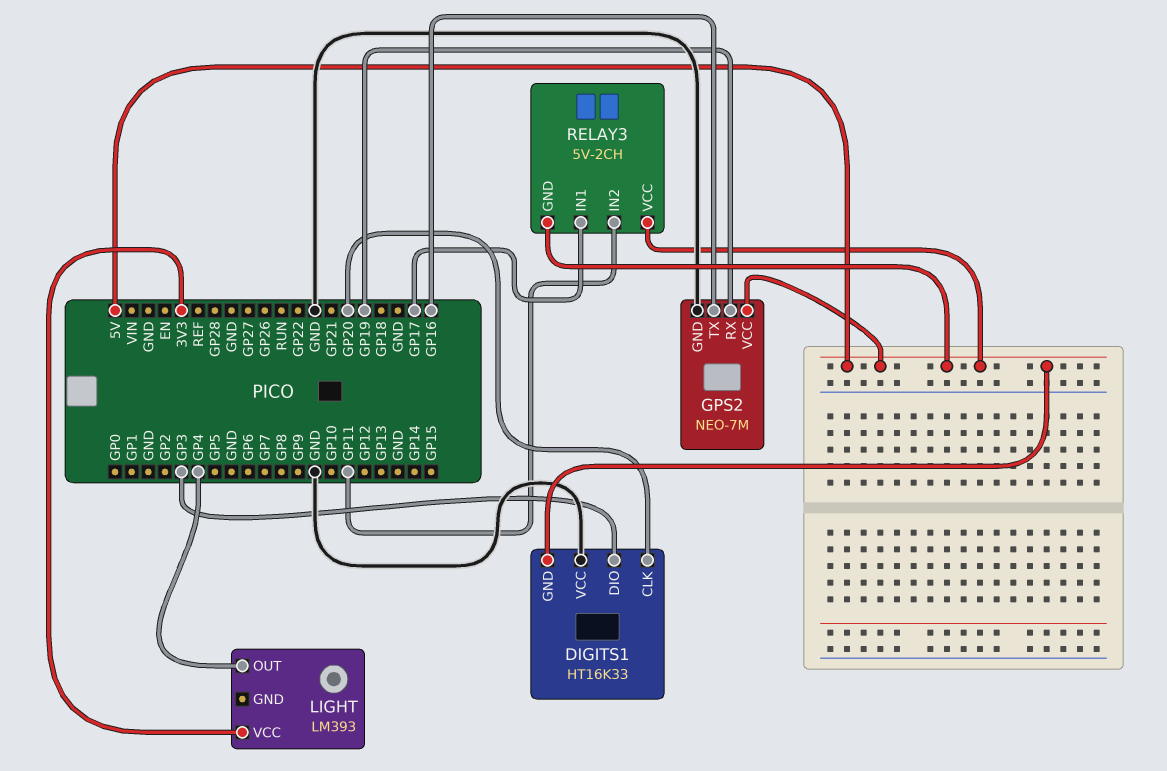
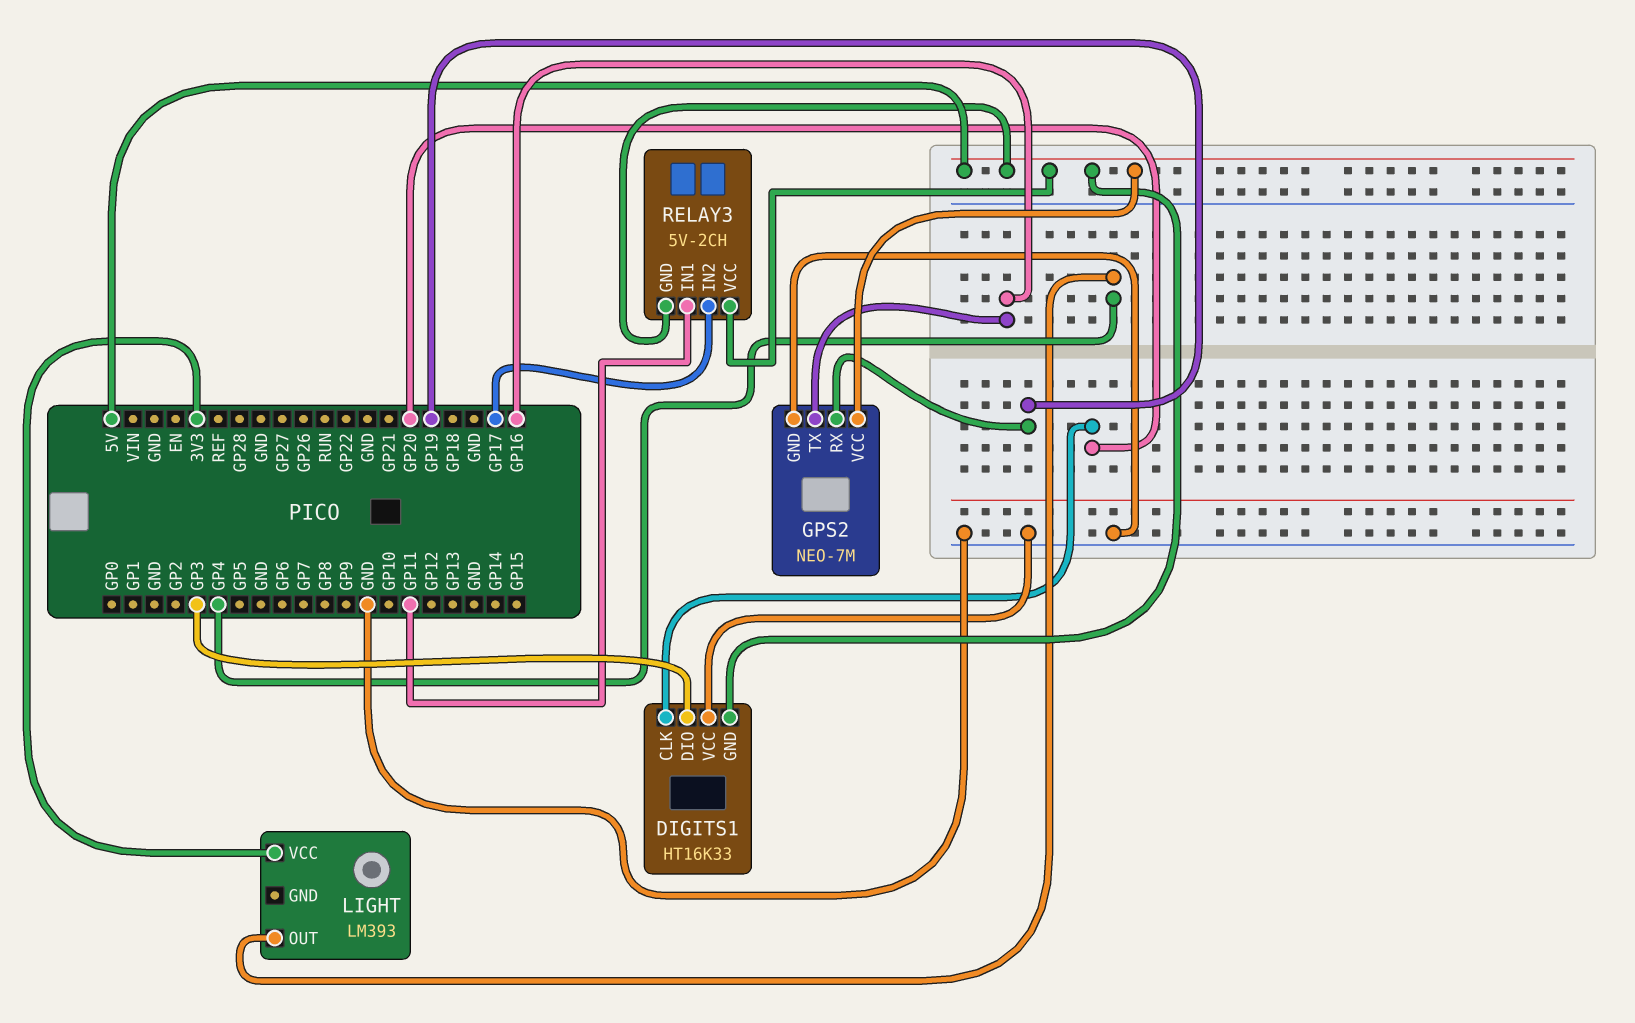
RELAY3 pin IN1: GP17 -> GP11
RELAY3 pin IN2: GP11 -> GP17

